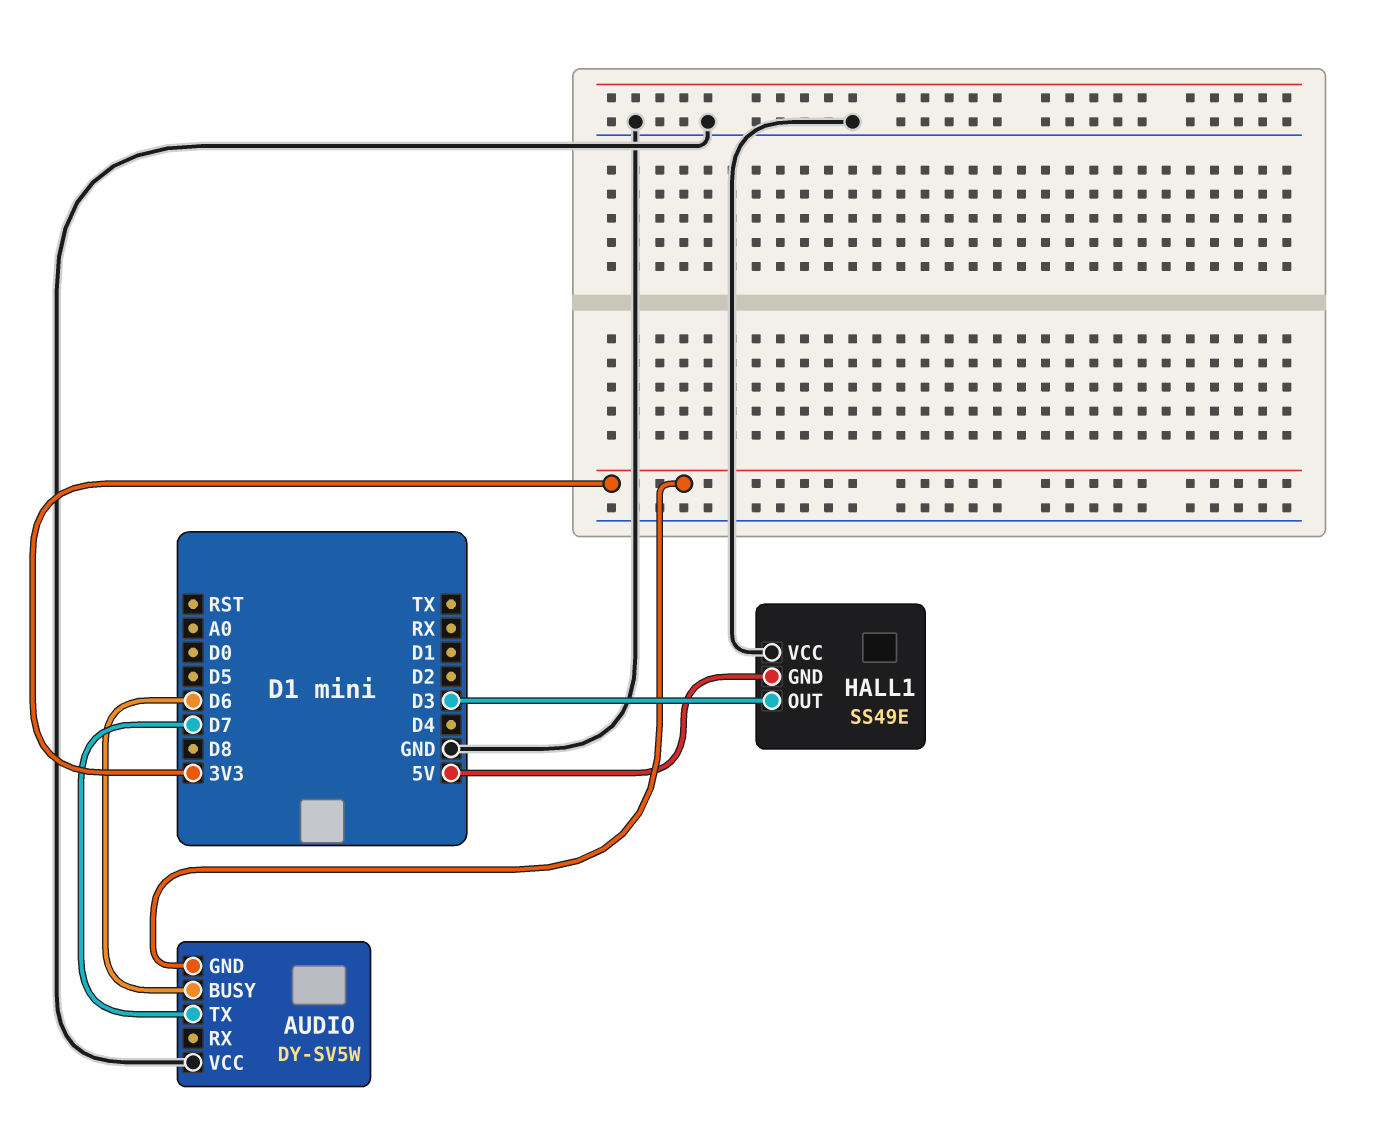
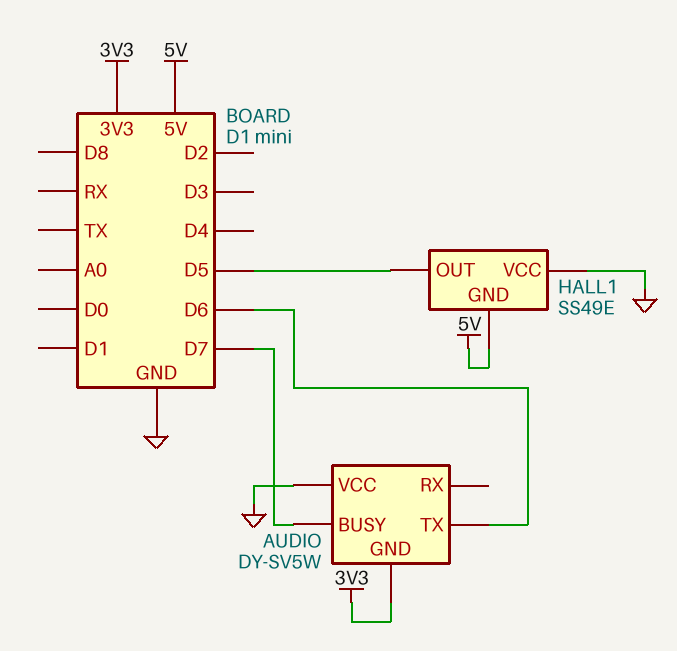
AUDIO pin BUSY: D6 -> D7
AUDIO pin TX: D7 -> D6
HALL1 pin OUT: D3 -> D5

